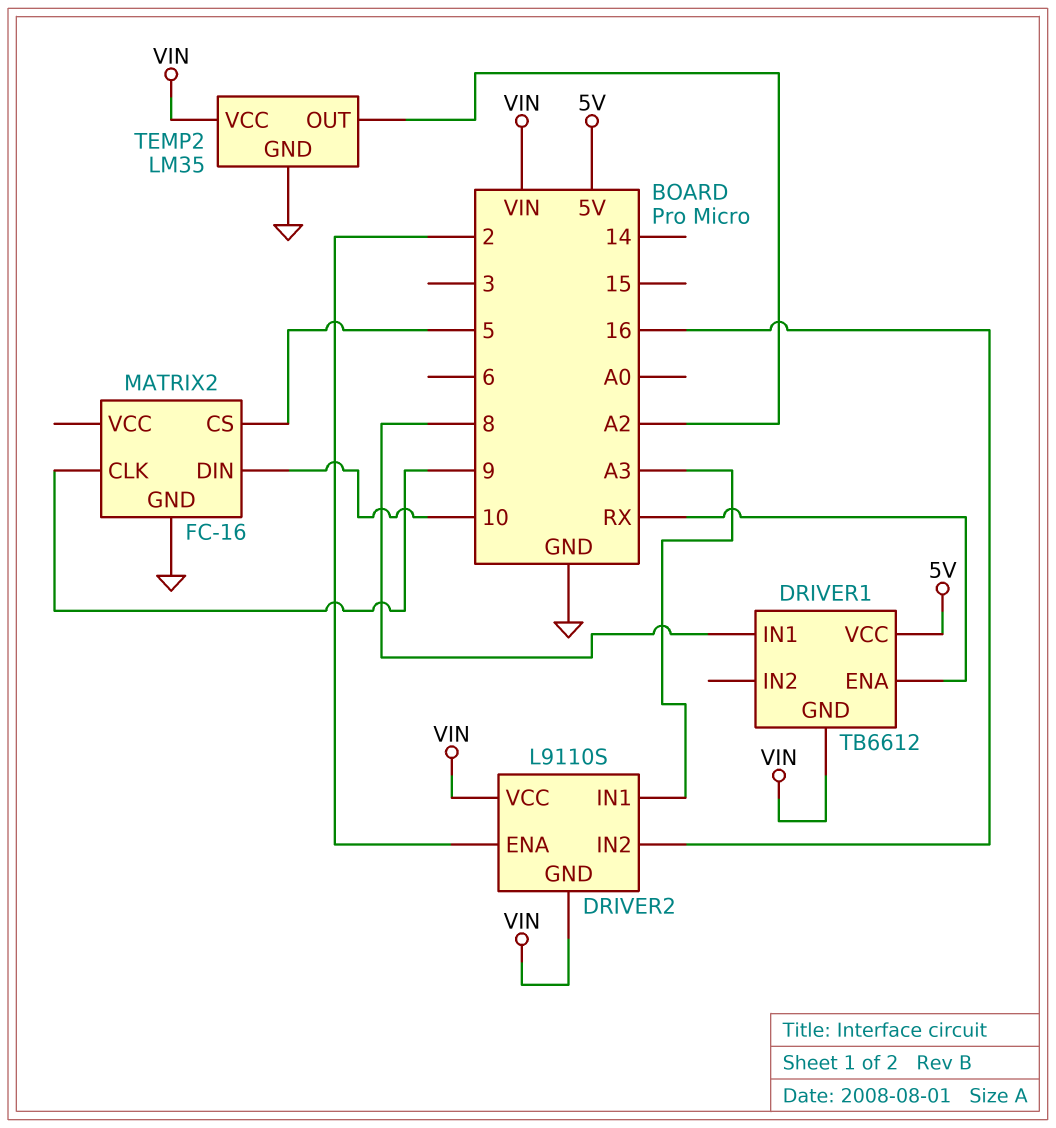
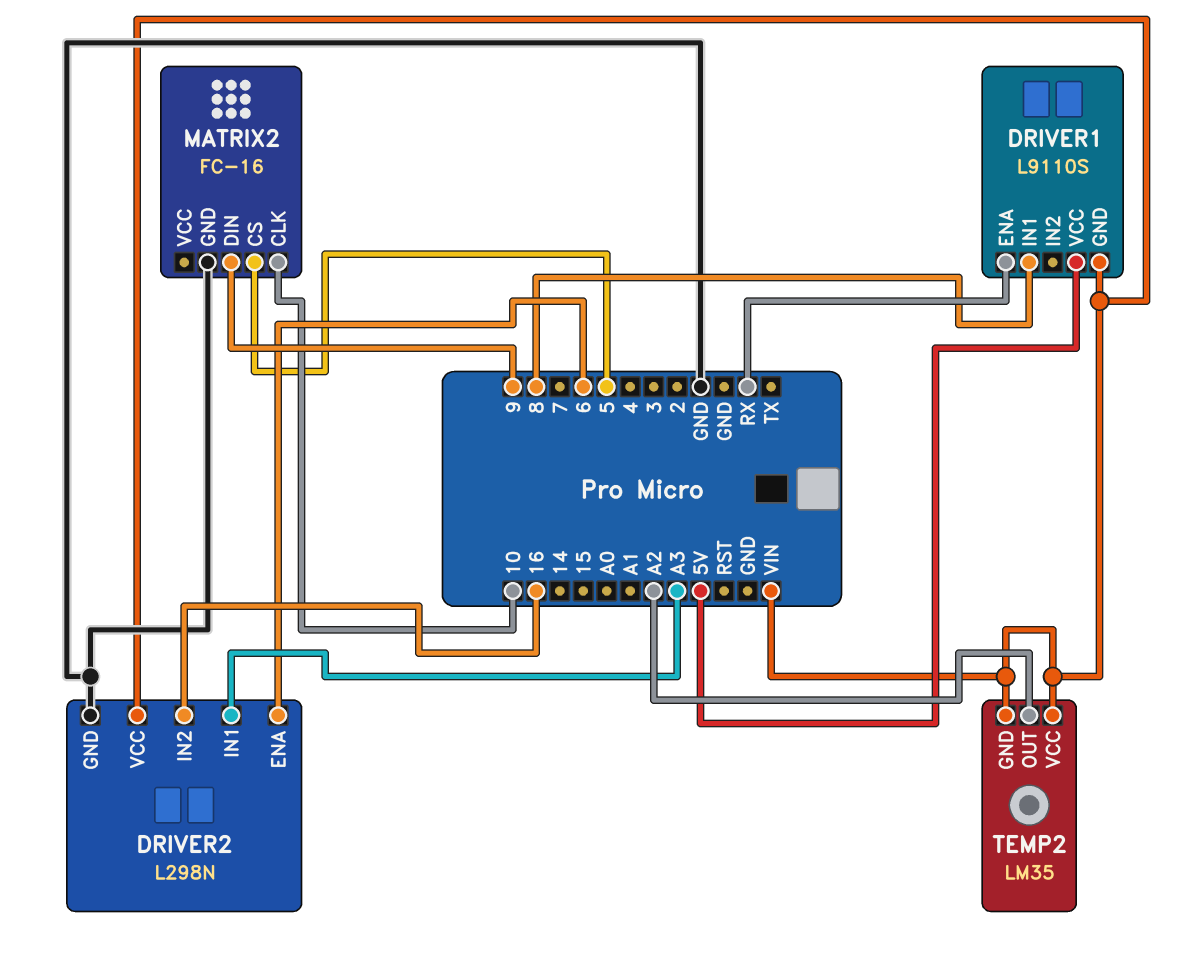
DRIVER1: TB6612 -> L9110S
DRIVER2: L9110S -> L298N
DRIVER2 pin ENA: 2 -> 6
DRIVER2 pin GND: VIN -> GND
MATRIX2 pin CLK: 9 -> 10
MATRIX2 pin DIN: 10 -> 9
TEMP2 pin GND: GND -> VIN

